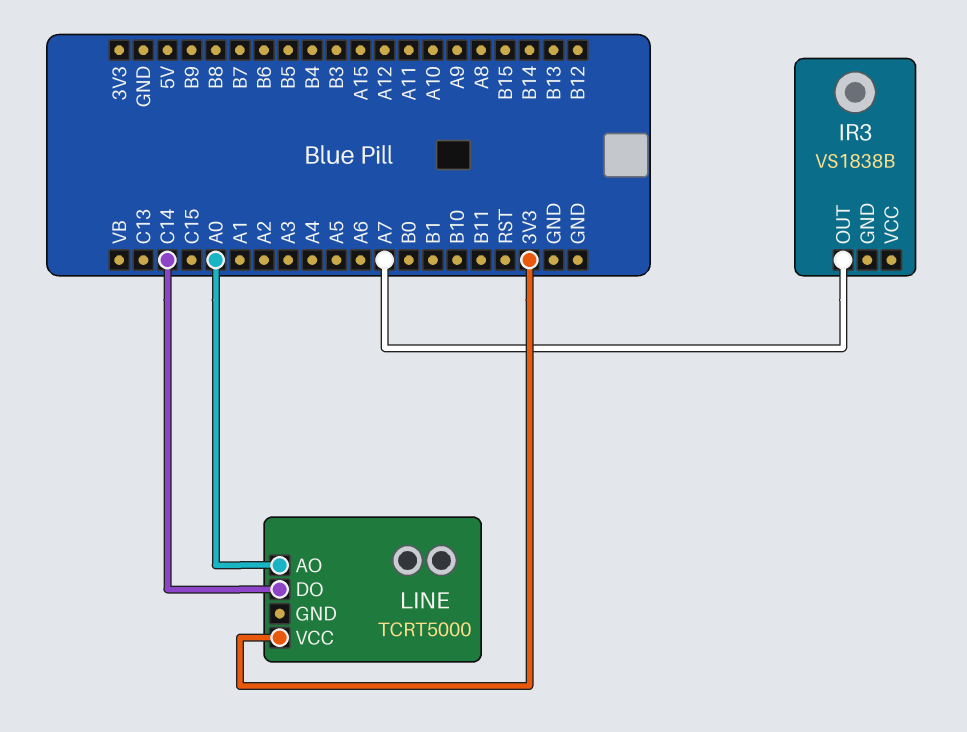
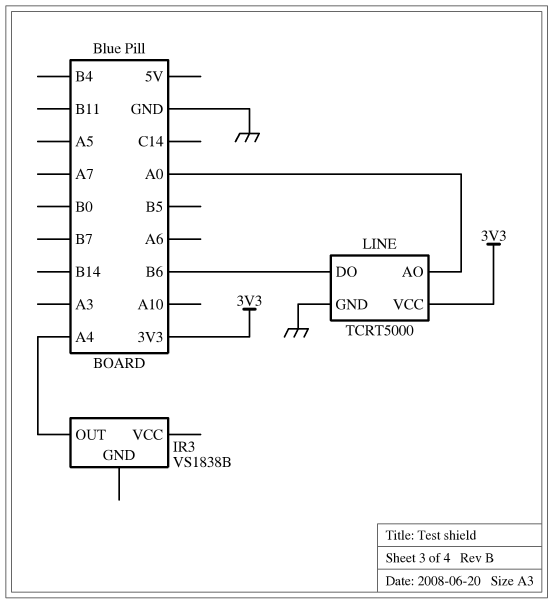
IR3 pin OUT: A7 -> A4
LINE pin DO: C14 -> B6
LINE pin GND: none -> GND

